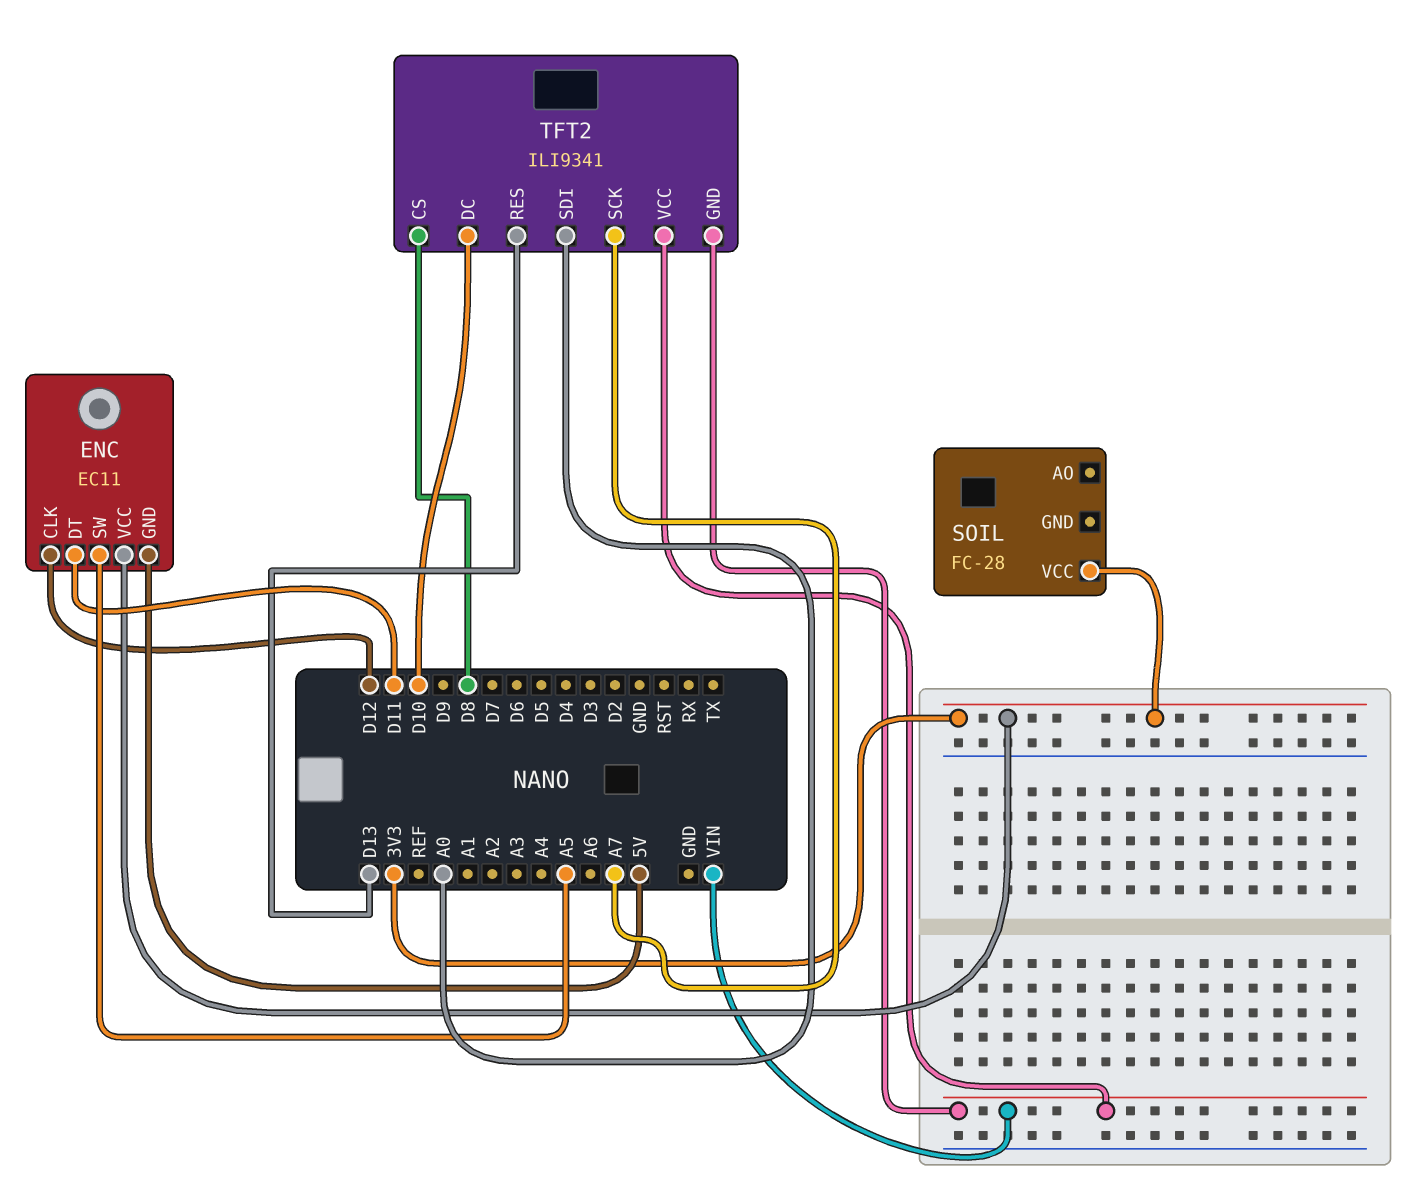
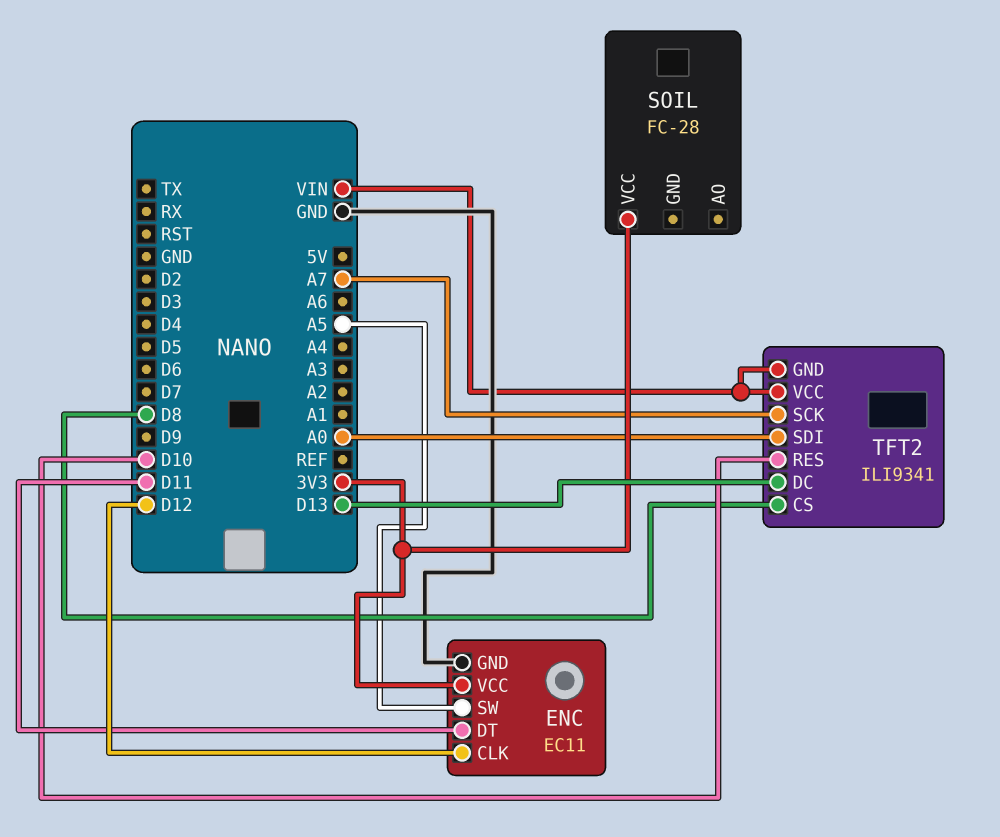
ENC pin GND: 5V -> GND
TFT2 pin DC: D10 -> D13
TFT2 pin RES: D13 -> D10

